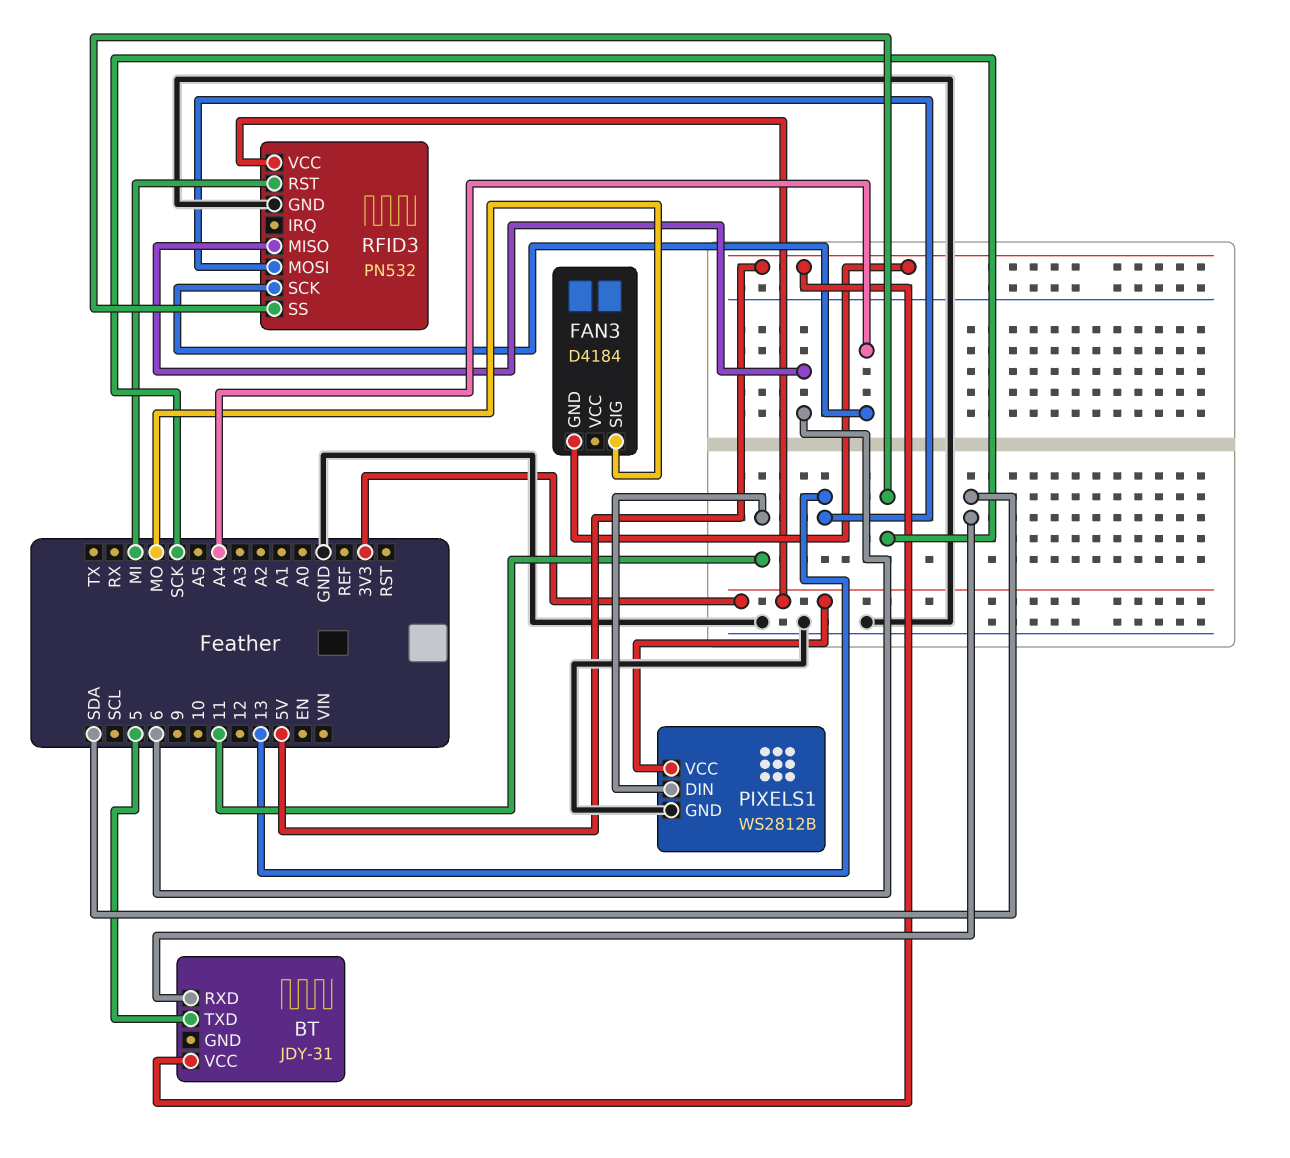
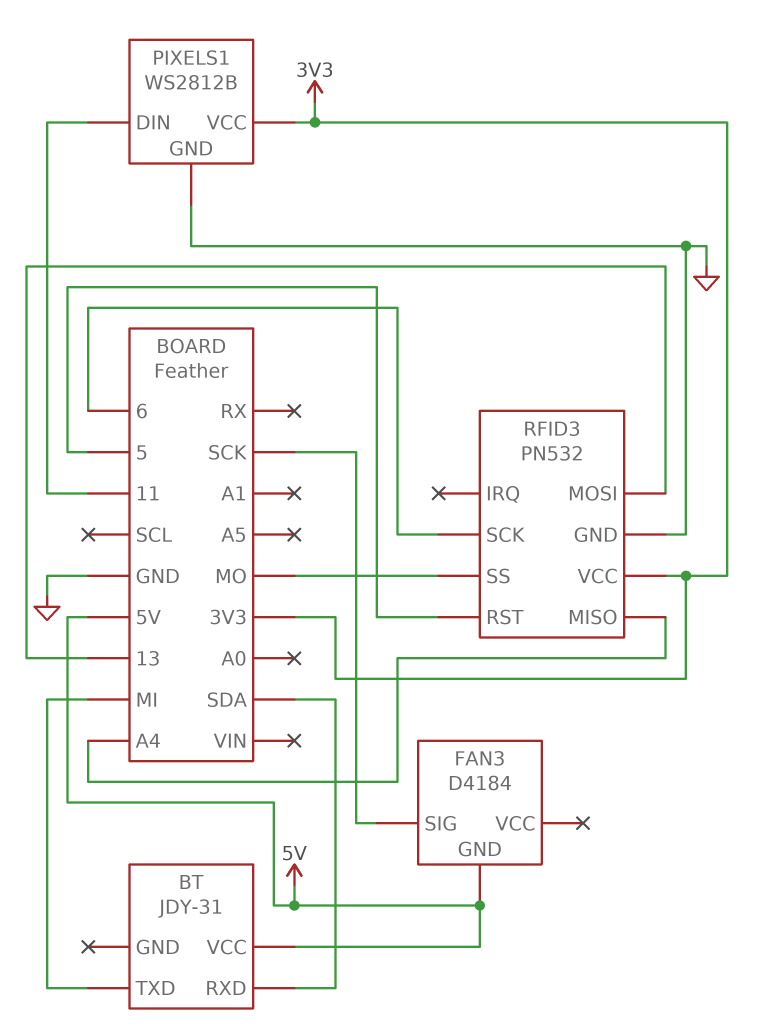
BT pin TXD: 5 -> MI
FAN3 pin SIG: MO -> SCK
RFID3 pin MISO: 6 -> A4
RFID3 pin RST: MI -> 5
RFID3 pin SCK: A4 -> 6
RFID3 pin SS: SCK -> MO

